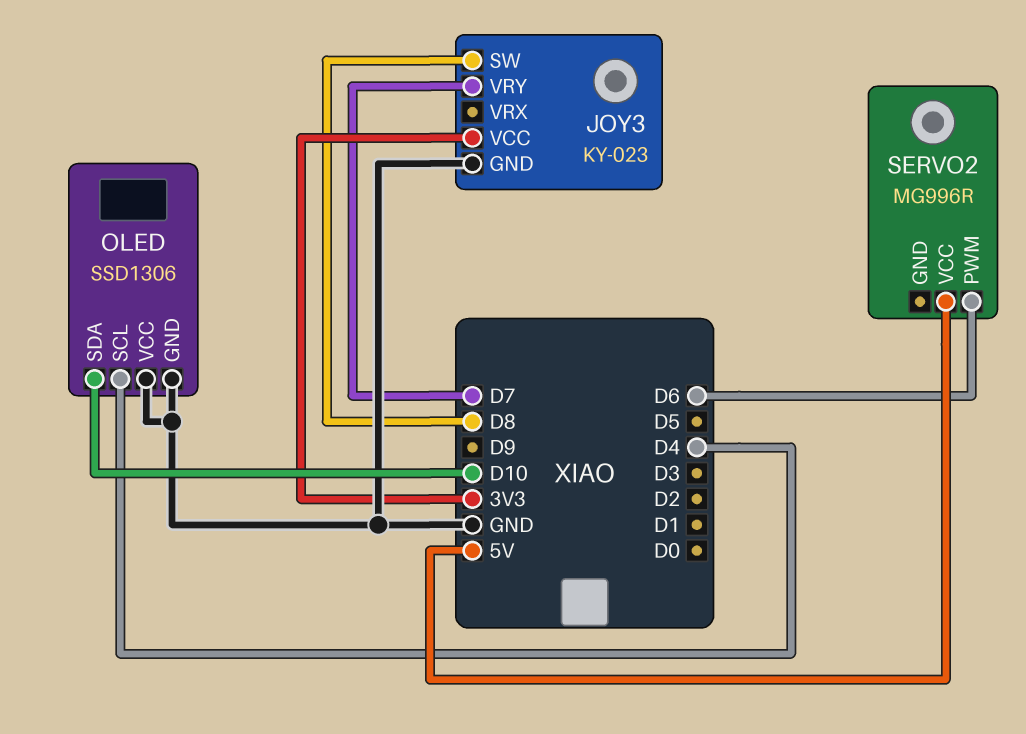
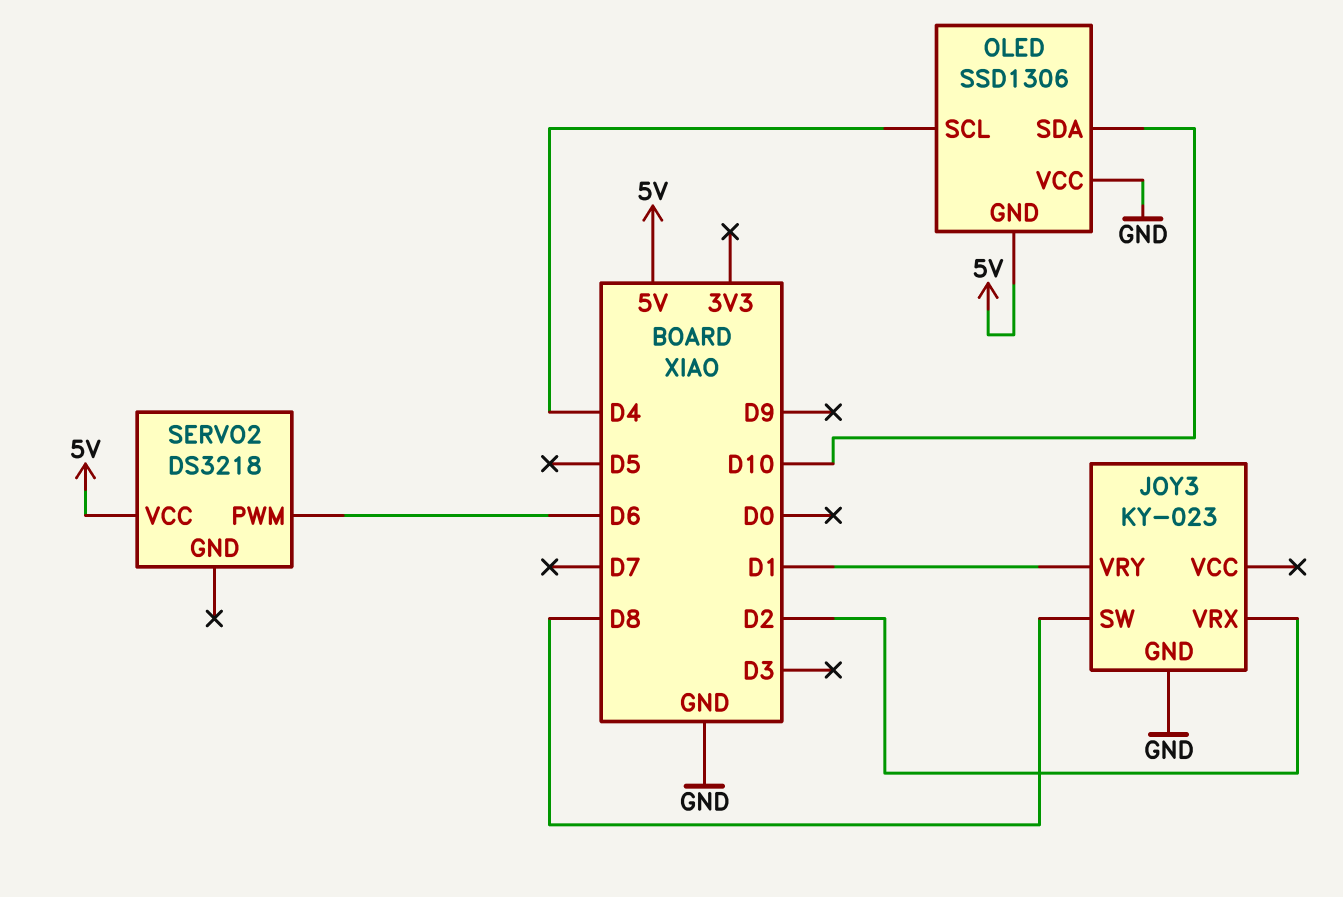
JOY3 pin VCC: 3V3 -> none
JOY3 pin VRX: none -> D2
JOY3 pin VRY: D7 -> D1
OLED pin GND: GND -> 5V
SERVO2: MG996R -> DS3218

